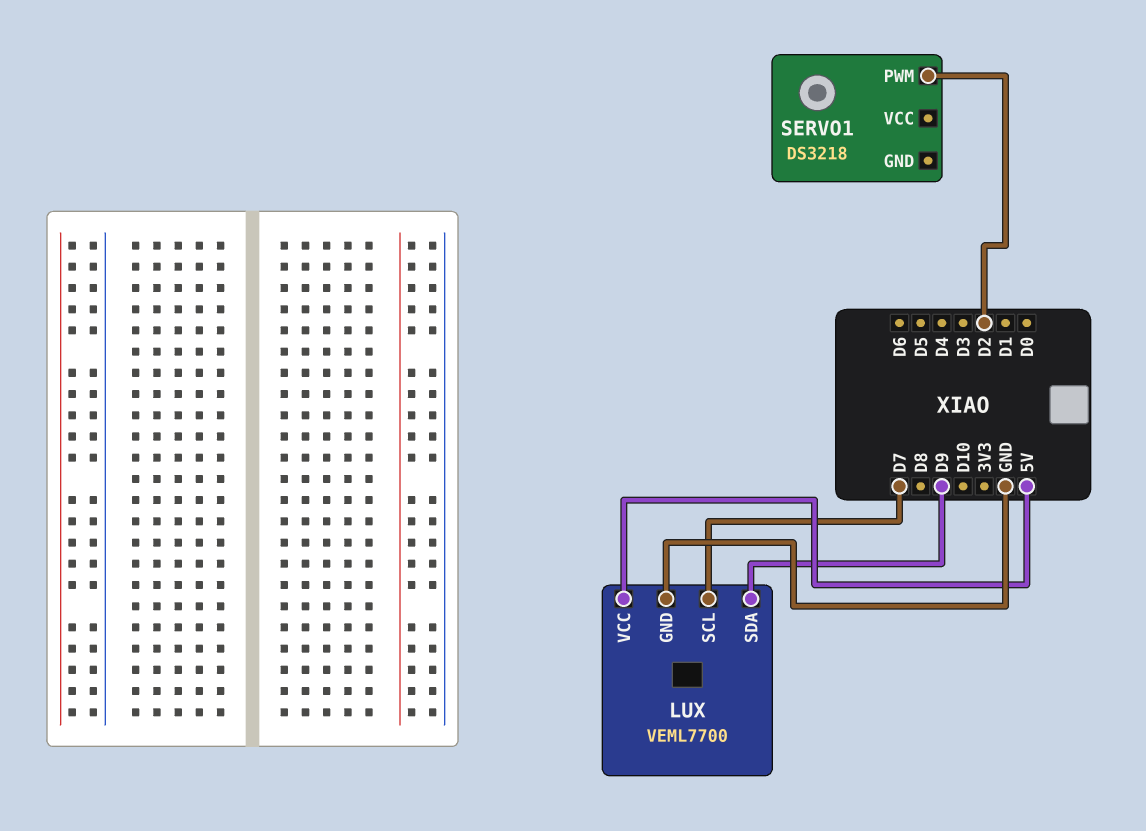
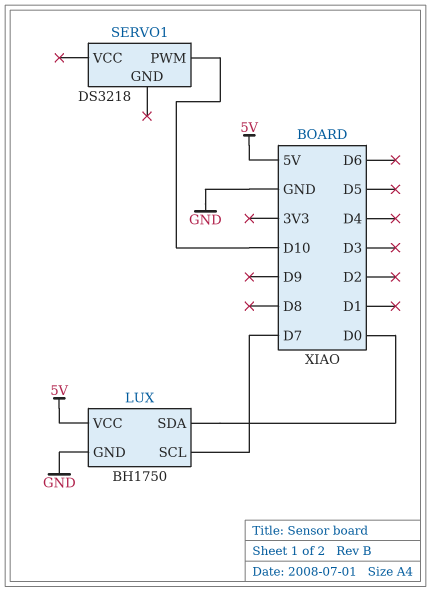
LUX: VEML7700 -> BH1750
LUX pin SDA: D9 -> D0
SERVO1 pin PWM: D2 -> D10

